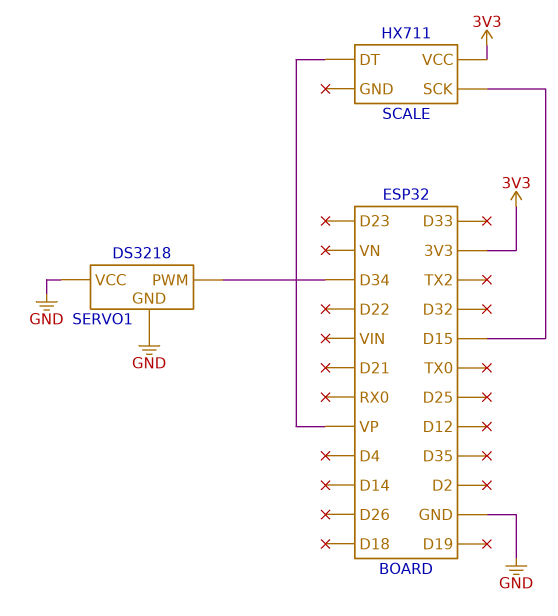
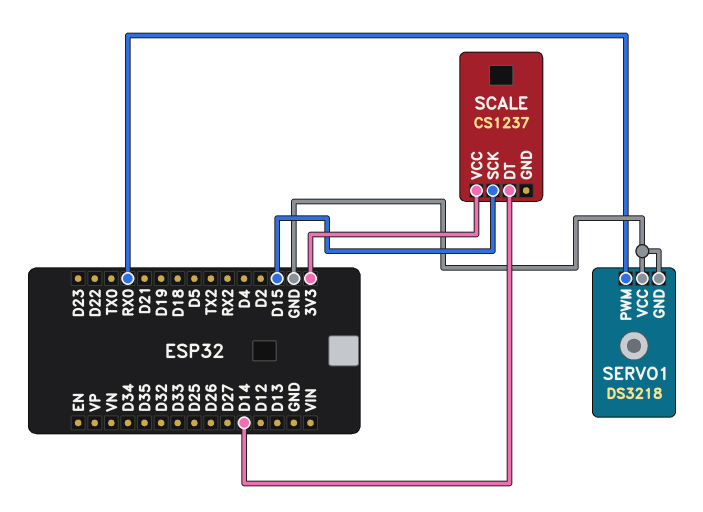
SCALE: HX711 -> CS1237
SCALE pin DT: VP -> D14
SERVO1 pin PWM: D34 -> RX0

